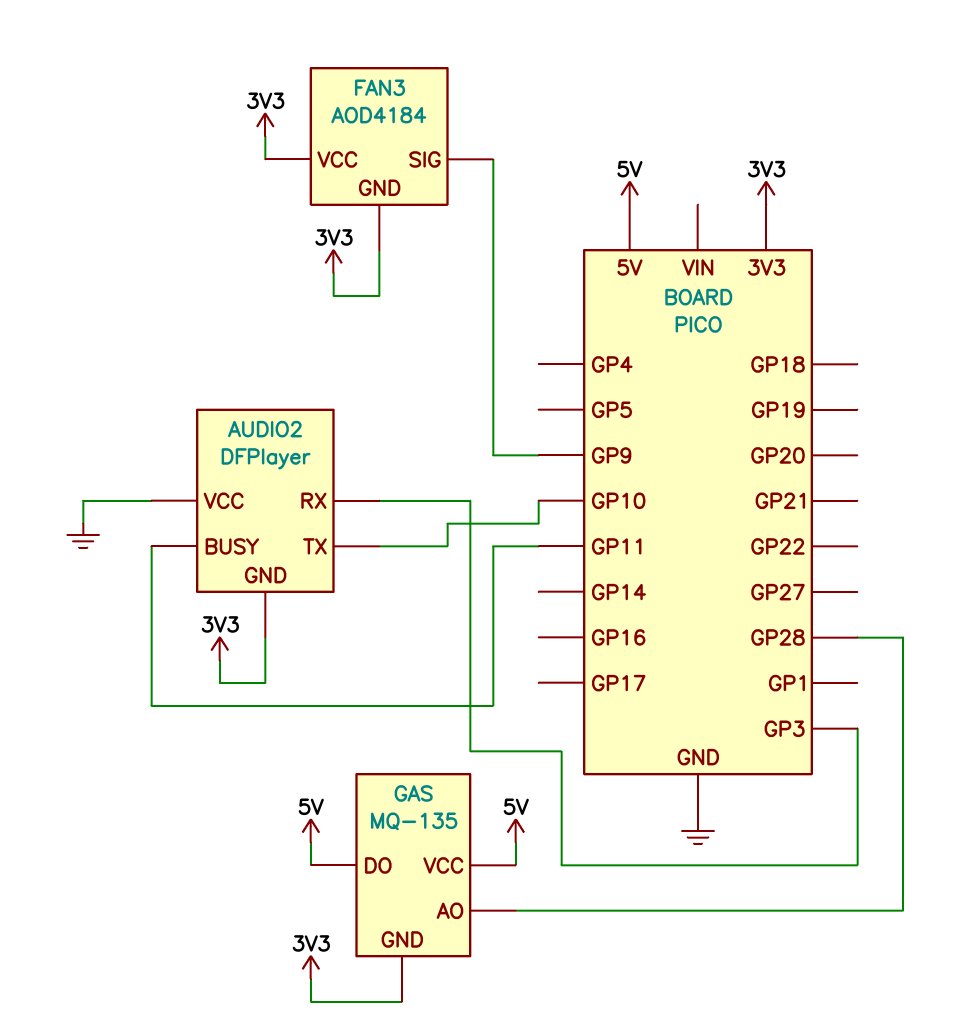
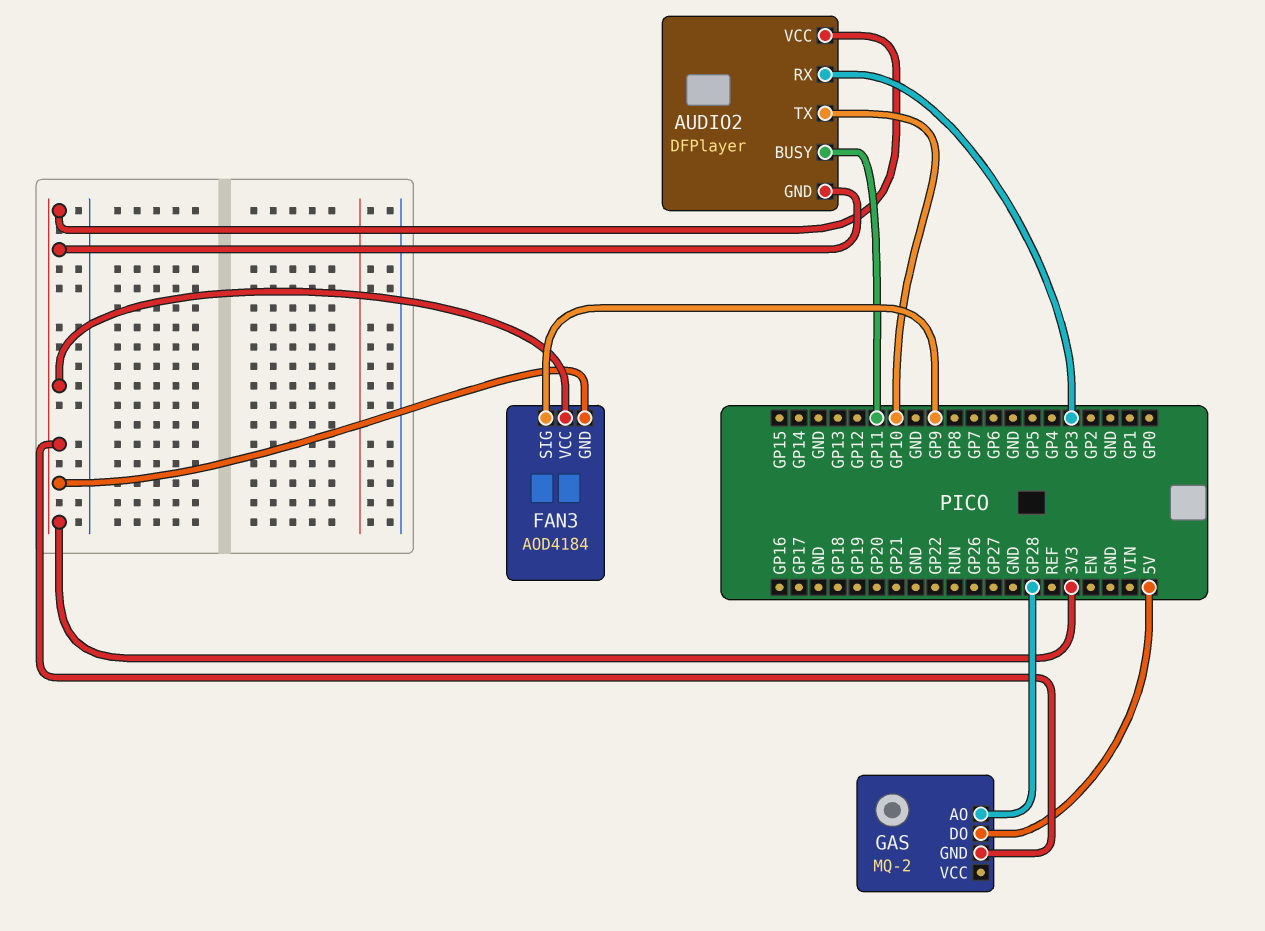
AUDIO2 pin VCC: GND -> 3V3
GAS: MQ-135 -> MQ-2
GAS pin VCC: 5V -> none

